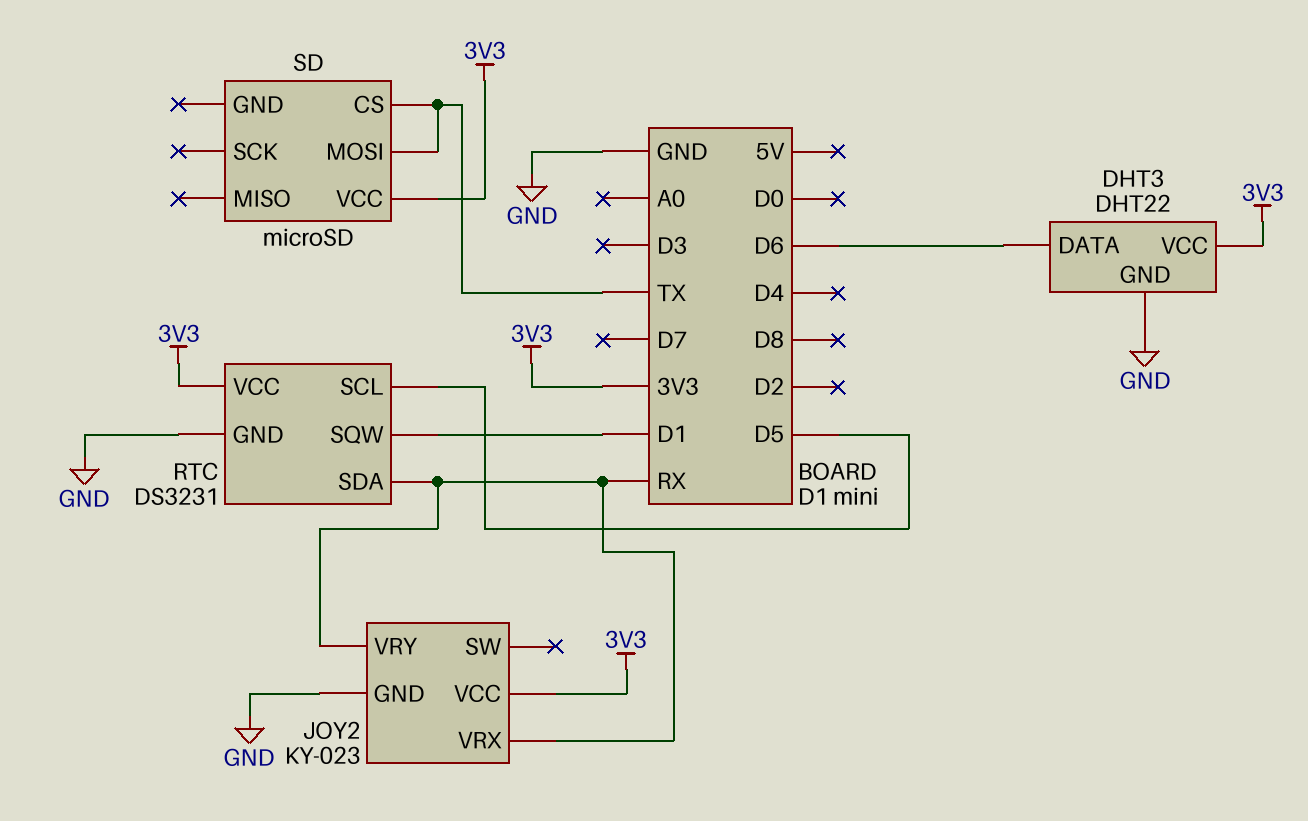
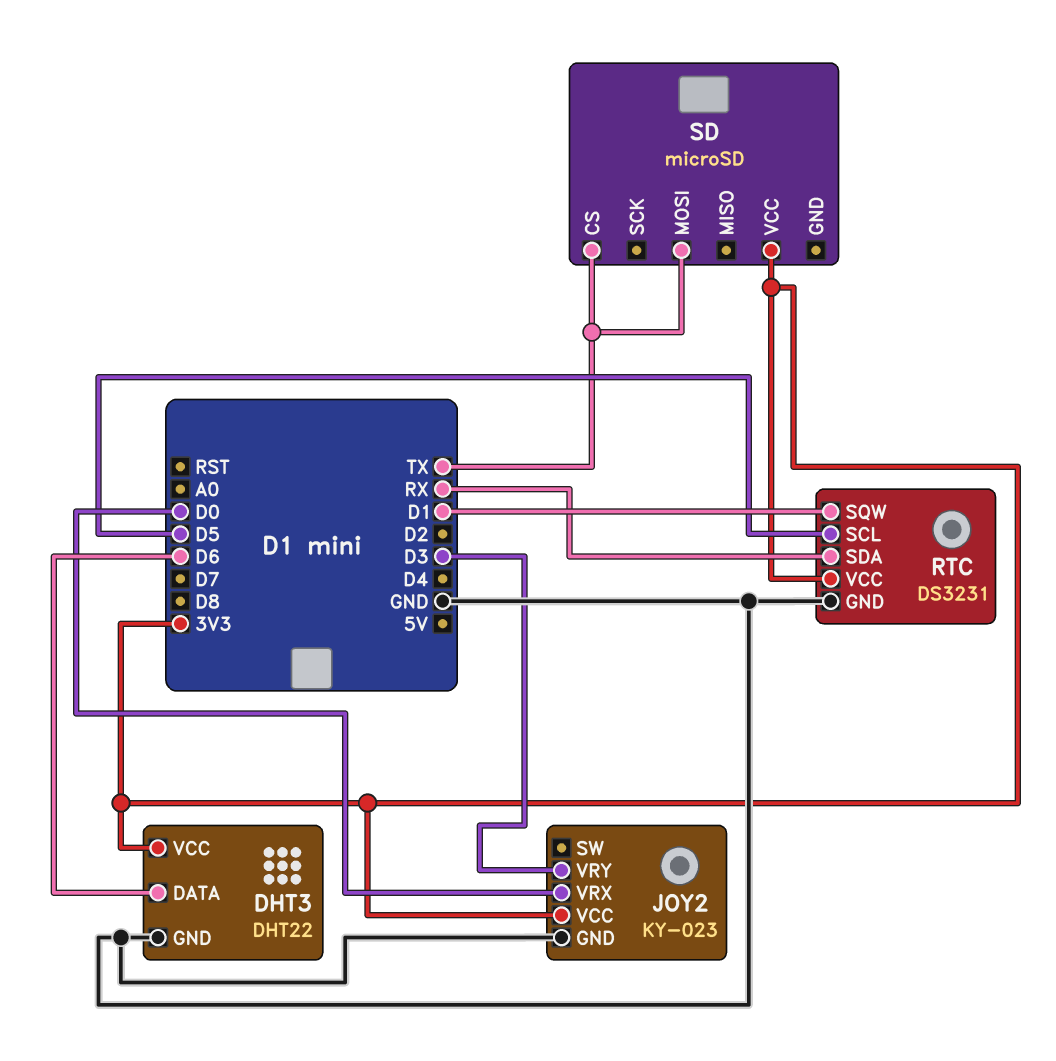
JOY2 pin VRX: RX -> D0
JOY2 pin VRY: RX -> D3

